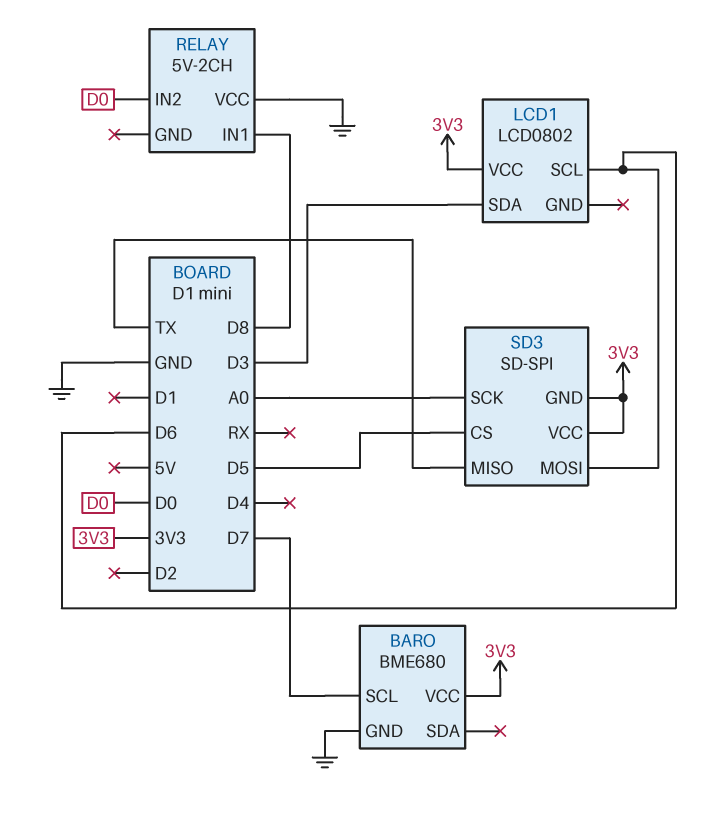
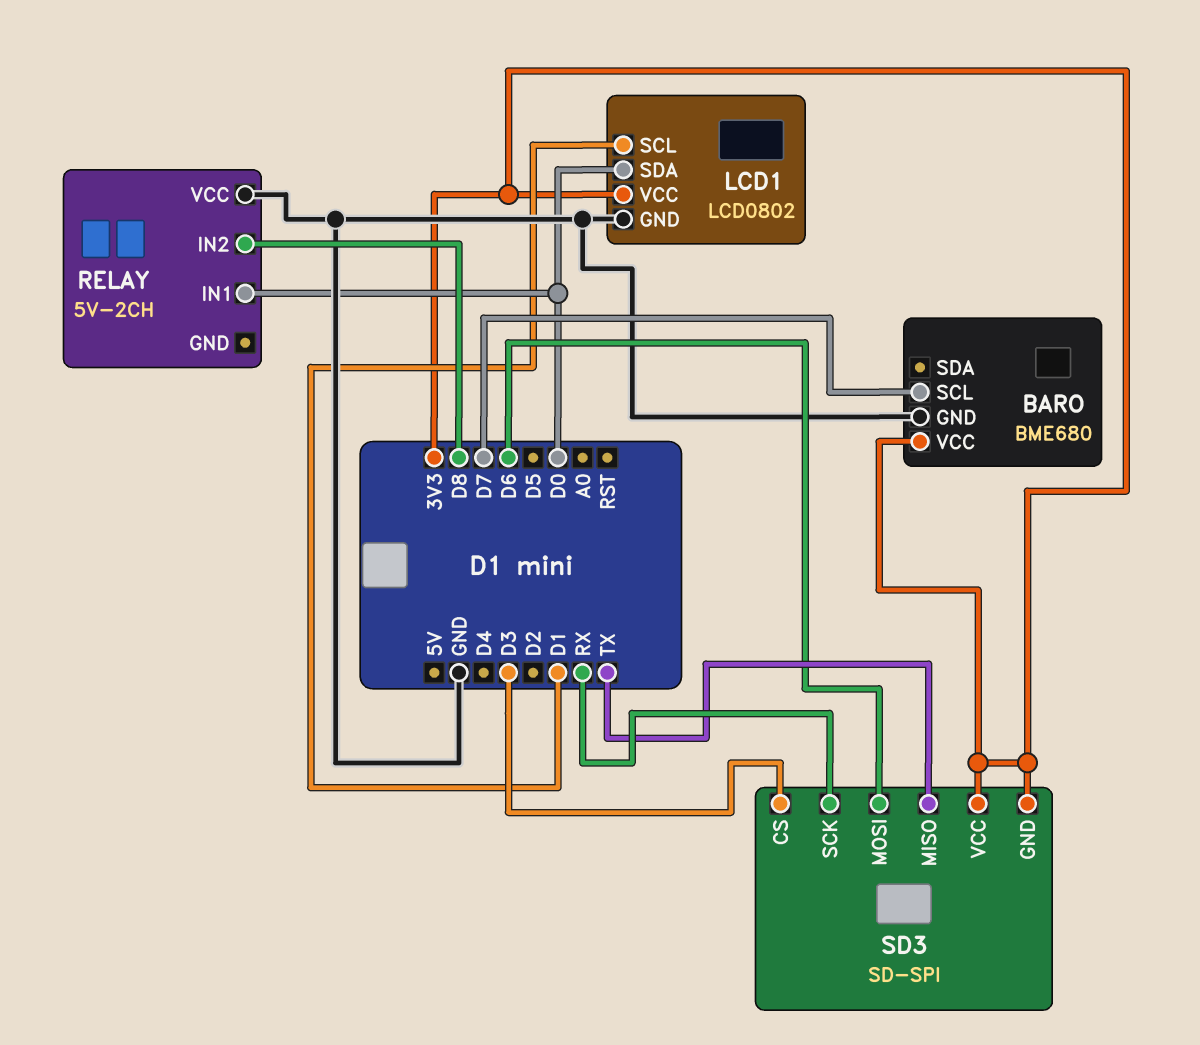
LCD1 pin GND: none -> GND
LCD1 pin SCL: D6 -> D1
LCD1 pin SDA: D3 -> D0
RELAY pin IN1: D8 -> D0
RELAY pin IN2: D0 -> D8
SD3 pin CS: D5 -> D3
SD3 pin SCK: A0 -> RX

